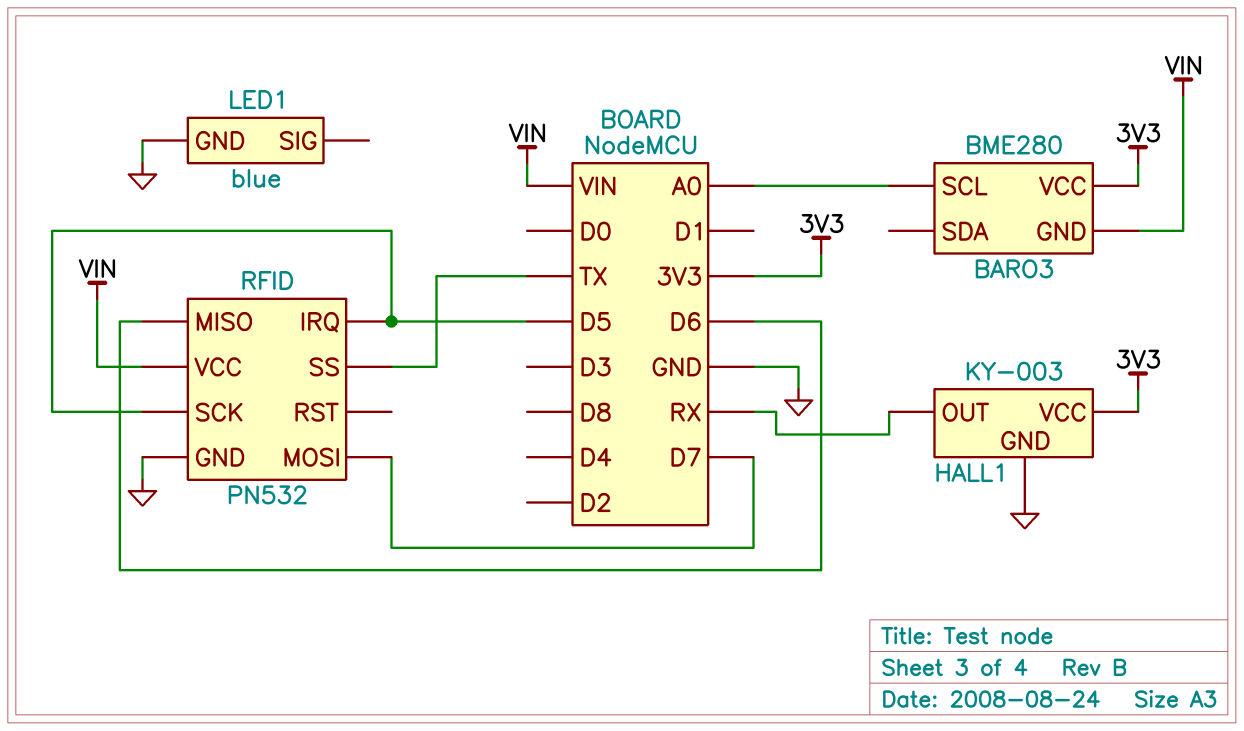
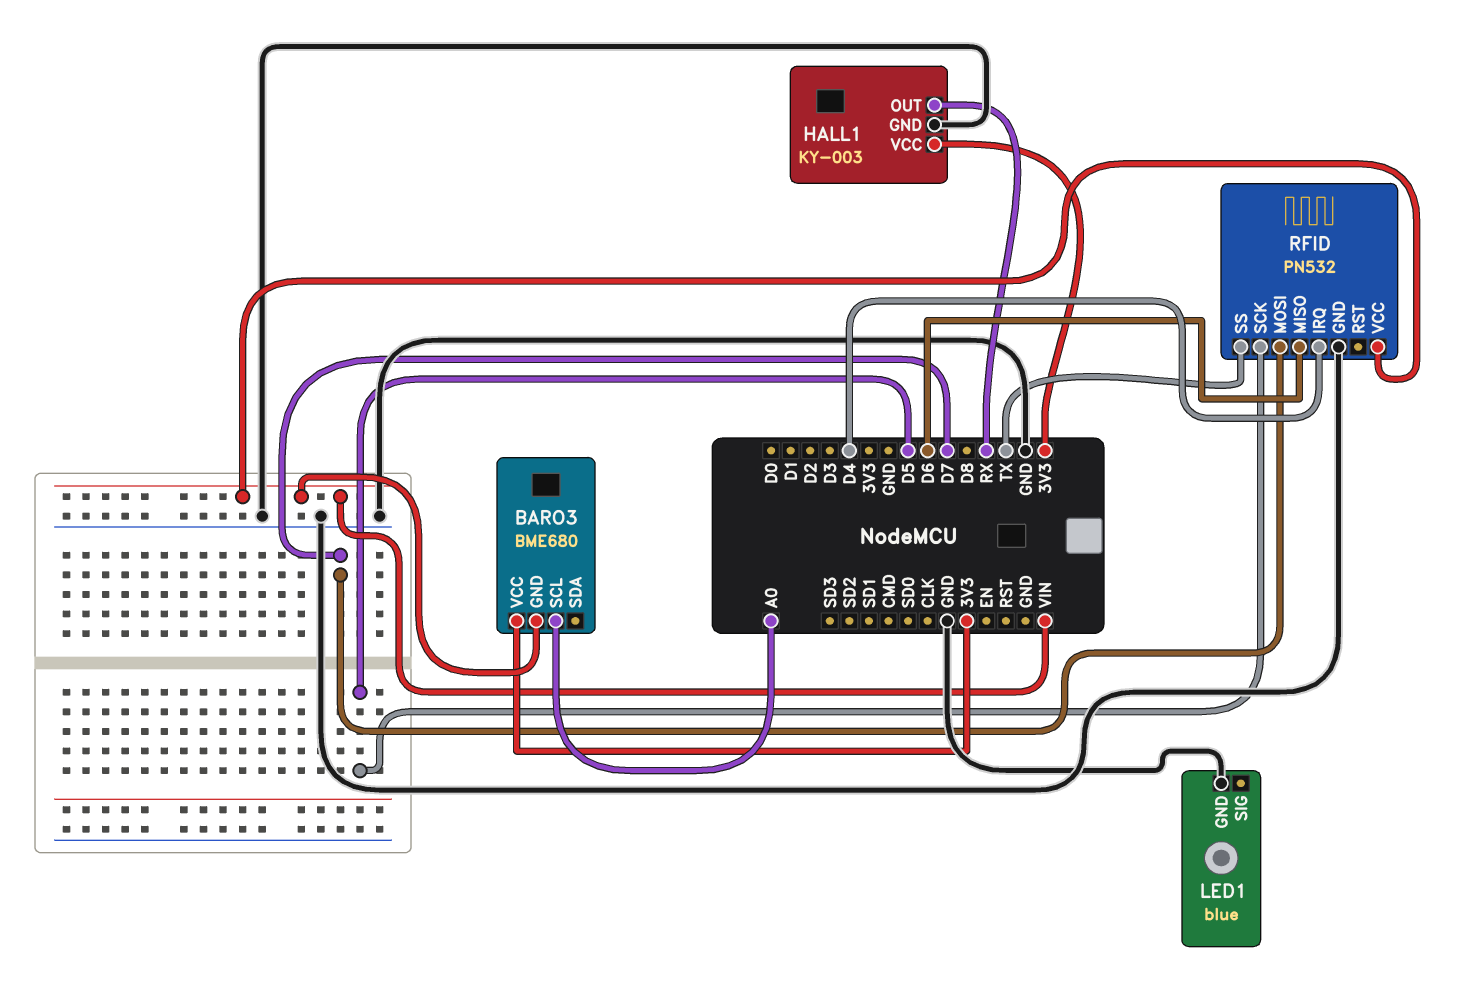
BARO3: BME280 -> BME680
RFID pin IRQ: D5 -> D4

